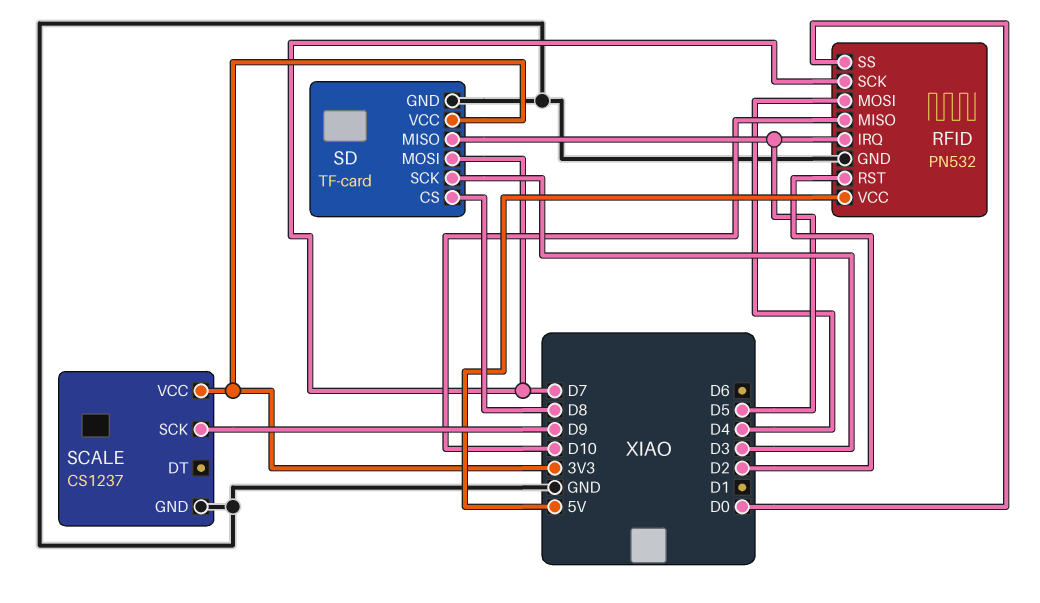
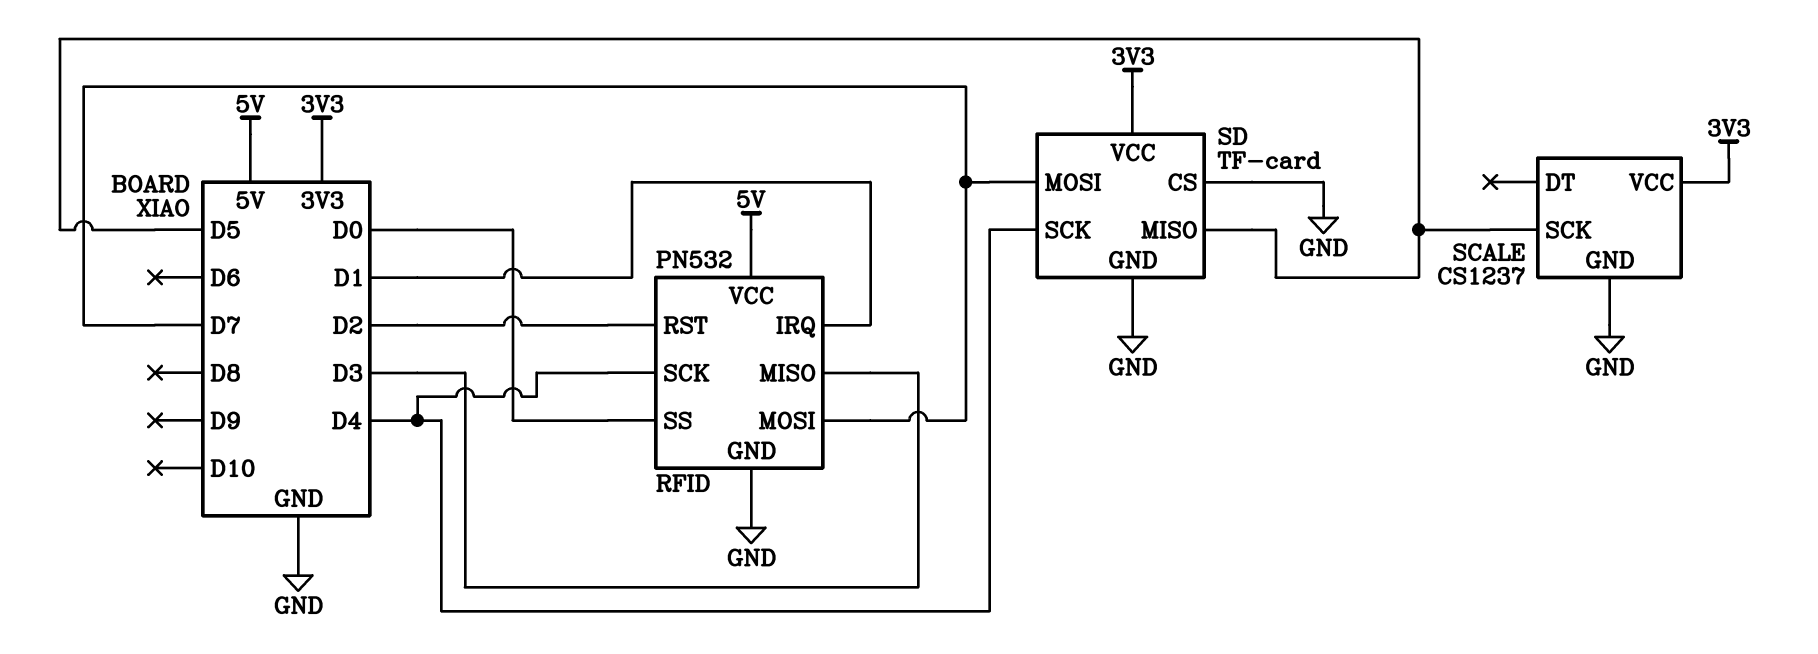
RFID pin IRQ: D5 -> D1
RFID pin MISO: D10 -> D3
RFID pin MOSI: D4 -> D7
RFID pin SCK: D7 -> D4
SCALE pin SCK: D9 -> D5
SD pin CS: D8 -> GND
SD pin SCK: D3 -> D4

